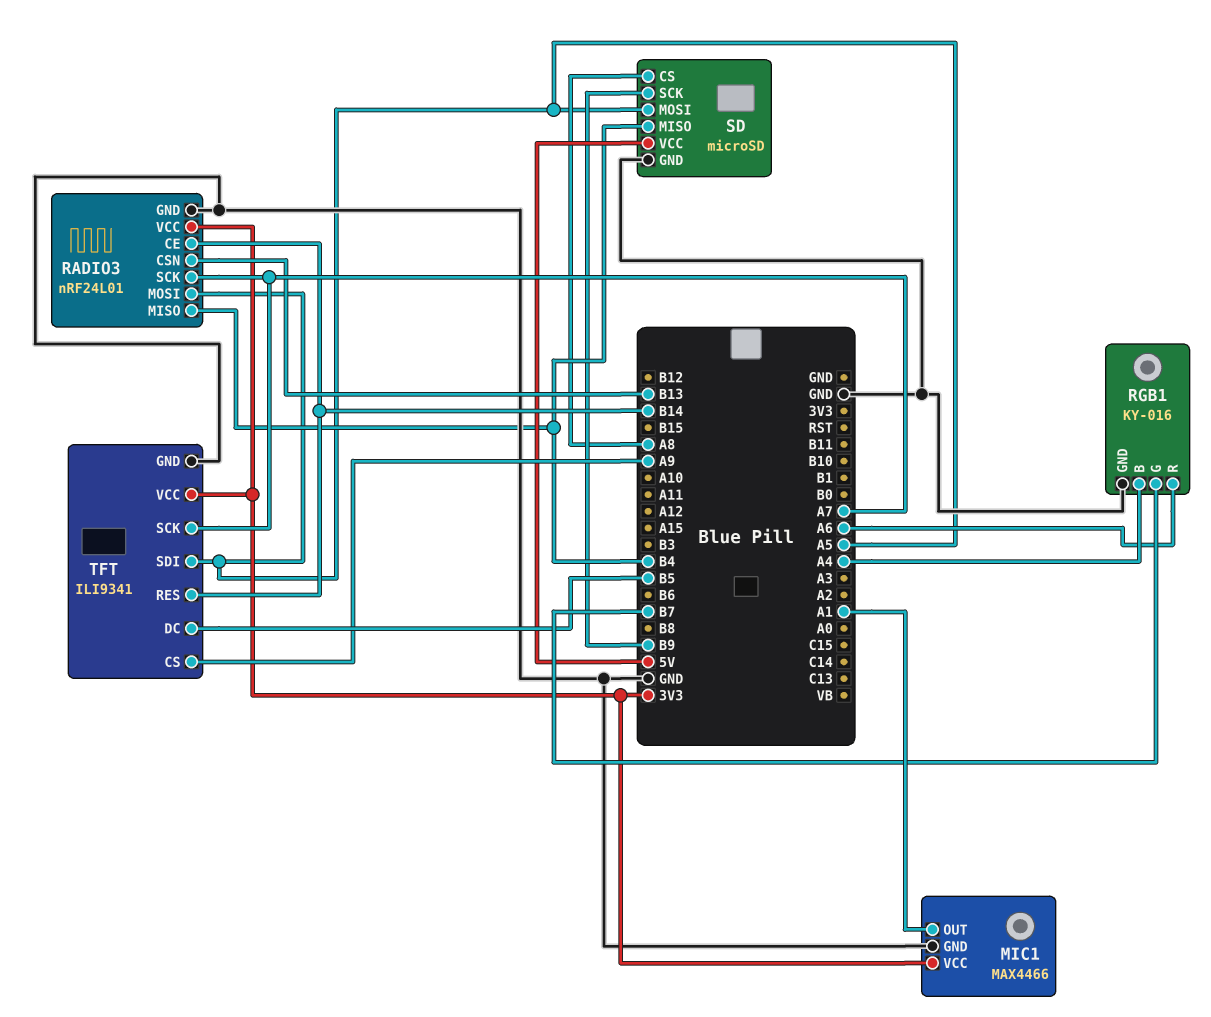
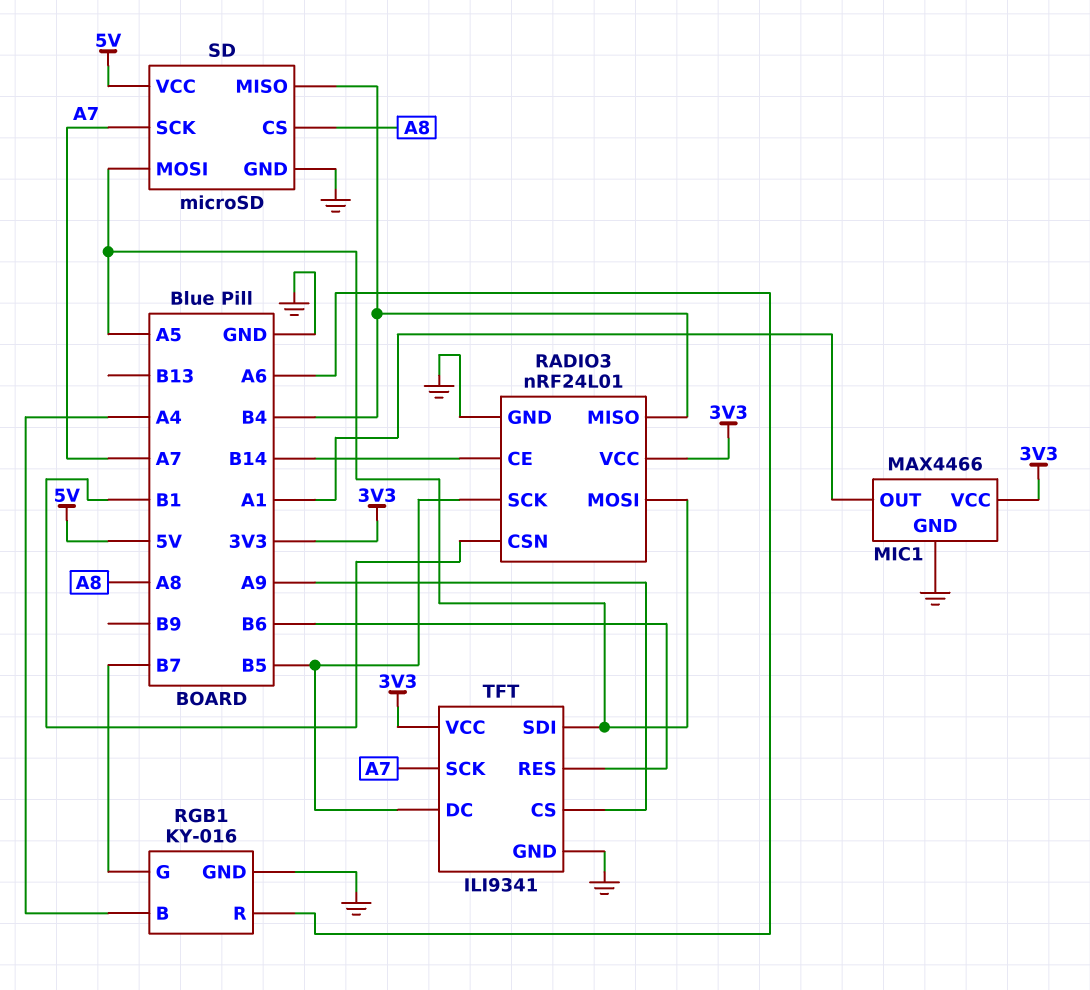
RADIO3 pin CSN: B13 -> B1
RADIO3 pin SCK: A7 -> B5
SD pin SCK: B9 -> A7
TFT pin RES: B14 -> B6

